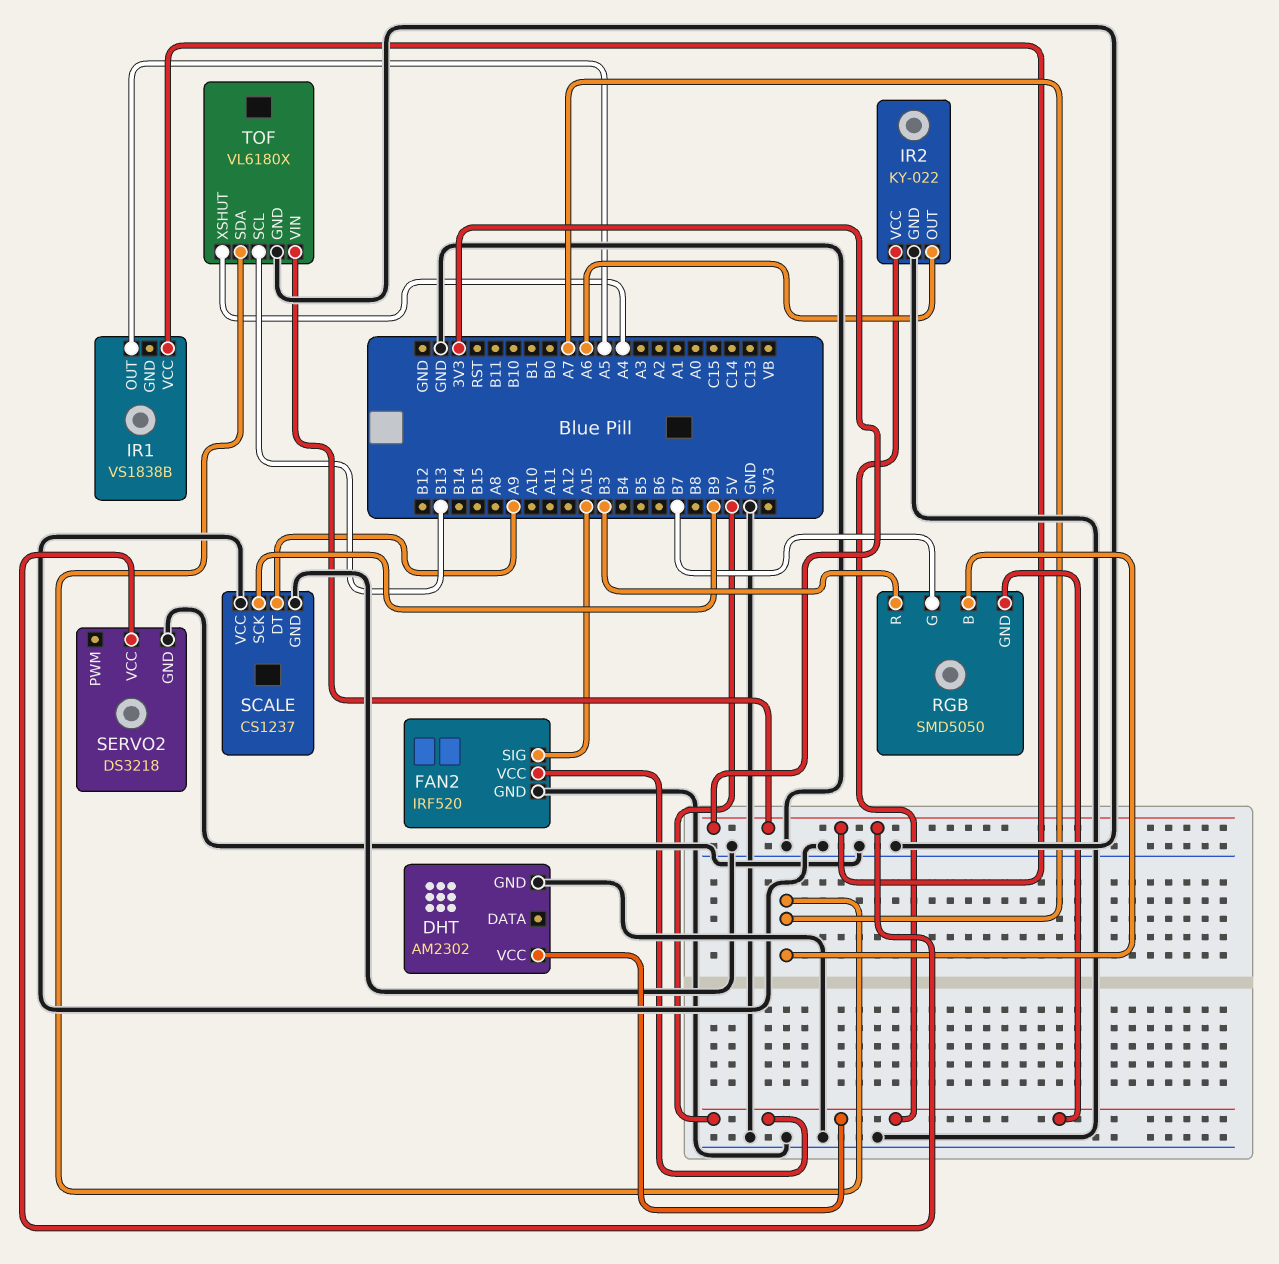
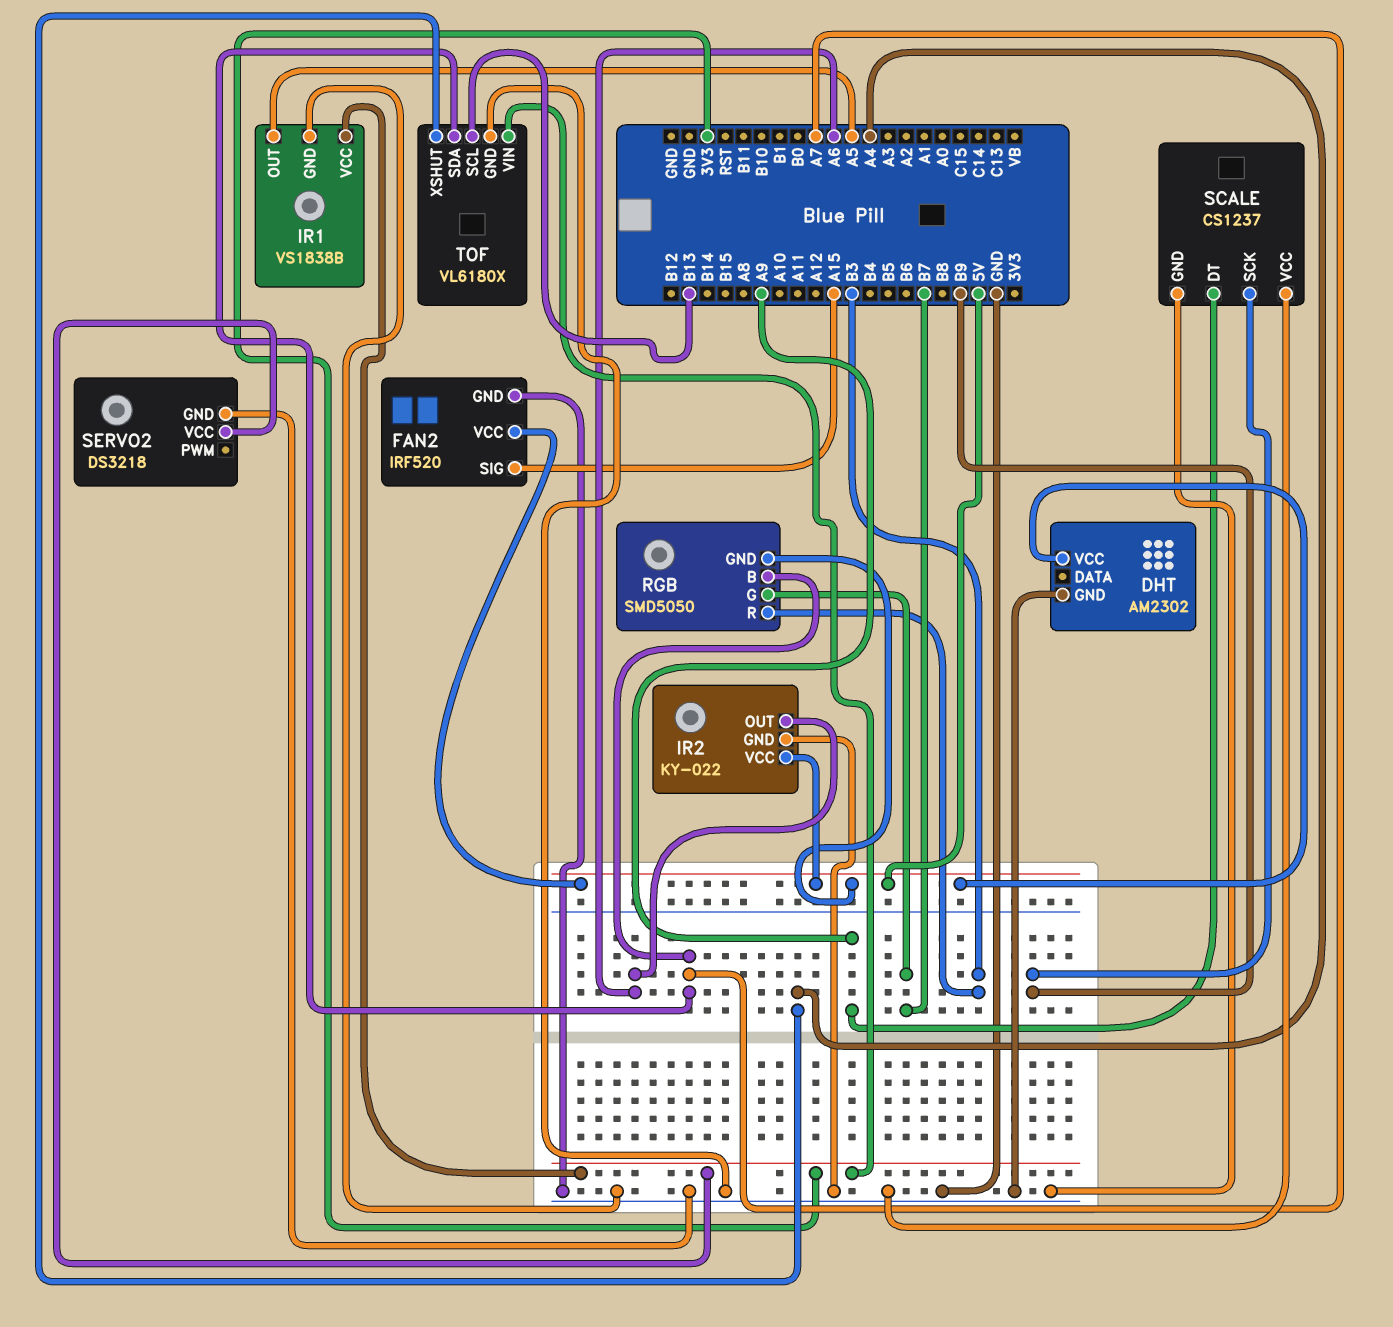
IR1 pin GND: none -> GND

